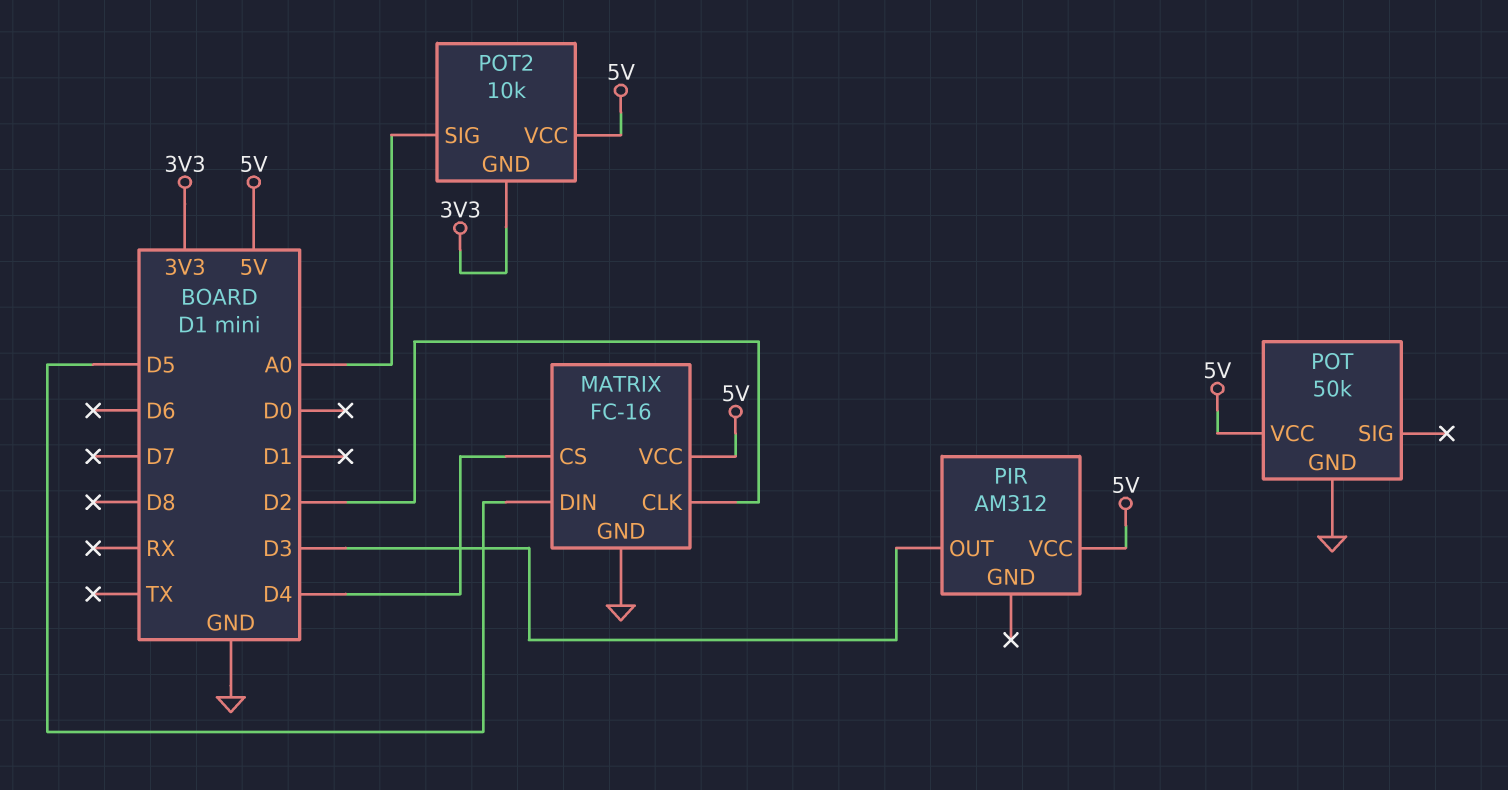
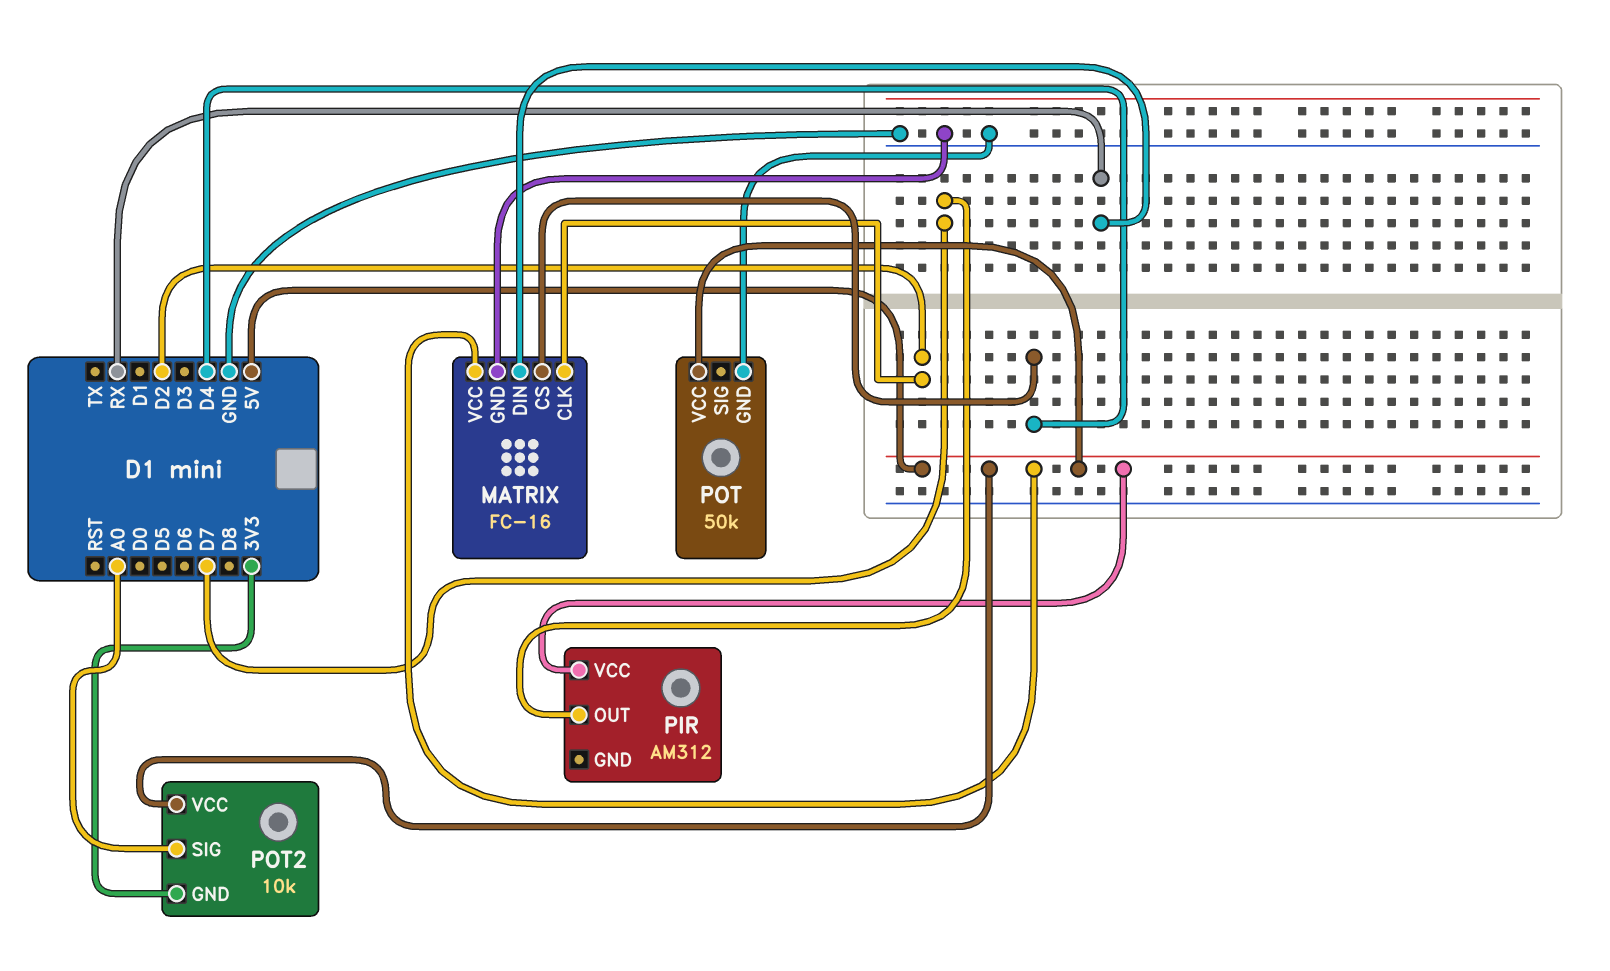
MATRIX pin DIN: D5 -> RX
PIR pin OUT: D3 -> D7

